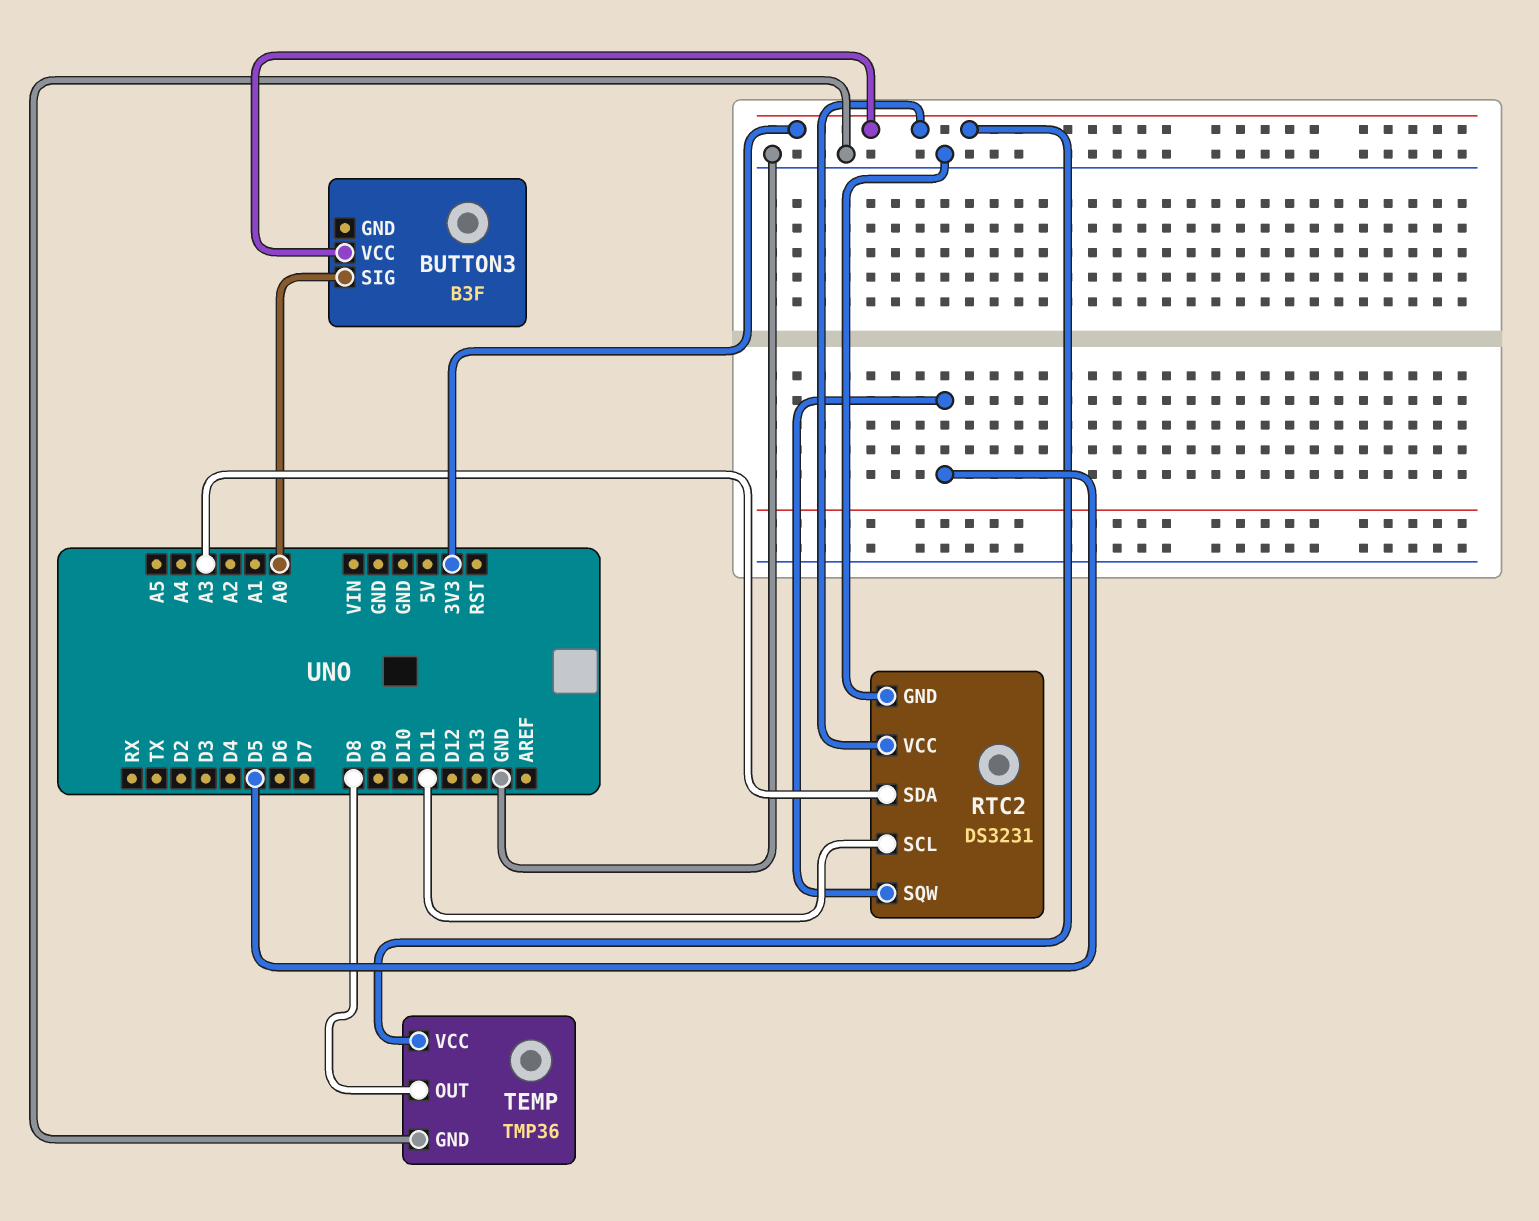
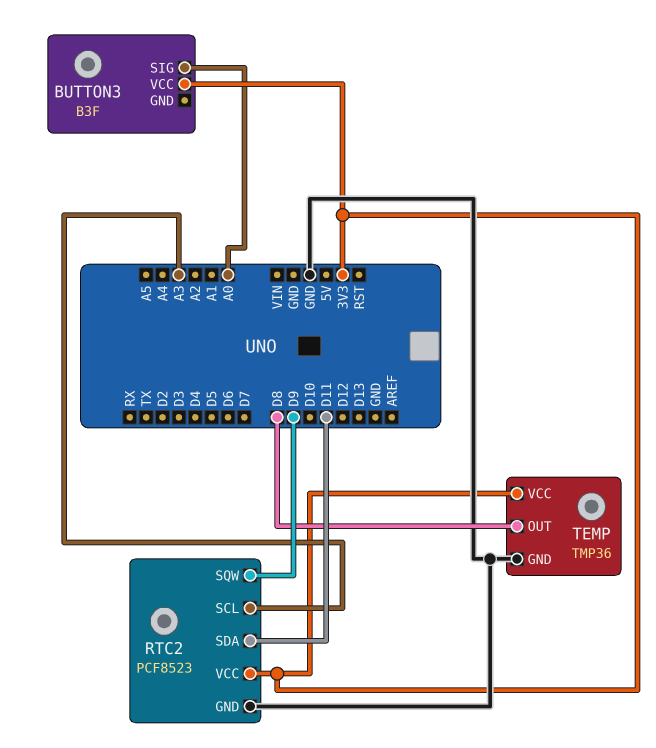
RTC2: DS3231 -> PCF8523
RTC2 pin SCL: D11 -> A3
RTC2 pin SDA: A3 -> D11
RTC2 pin SQW: D5 -> D9

